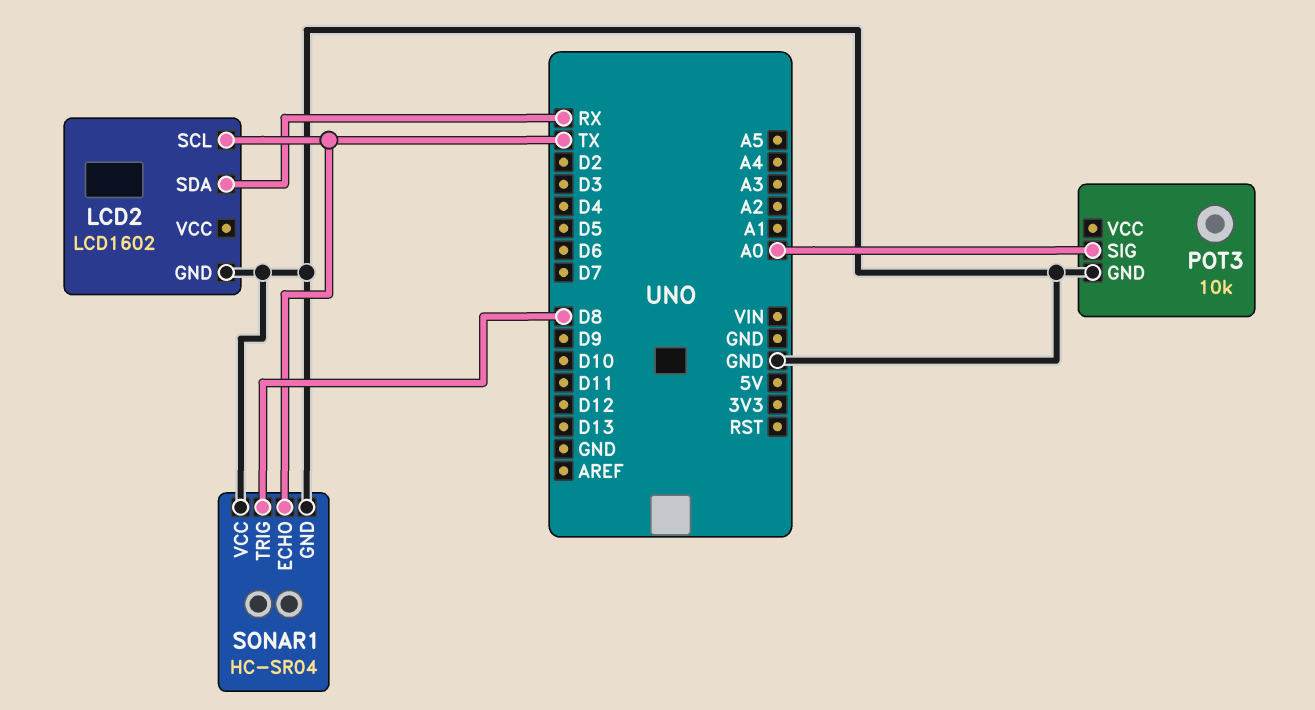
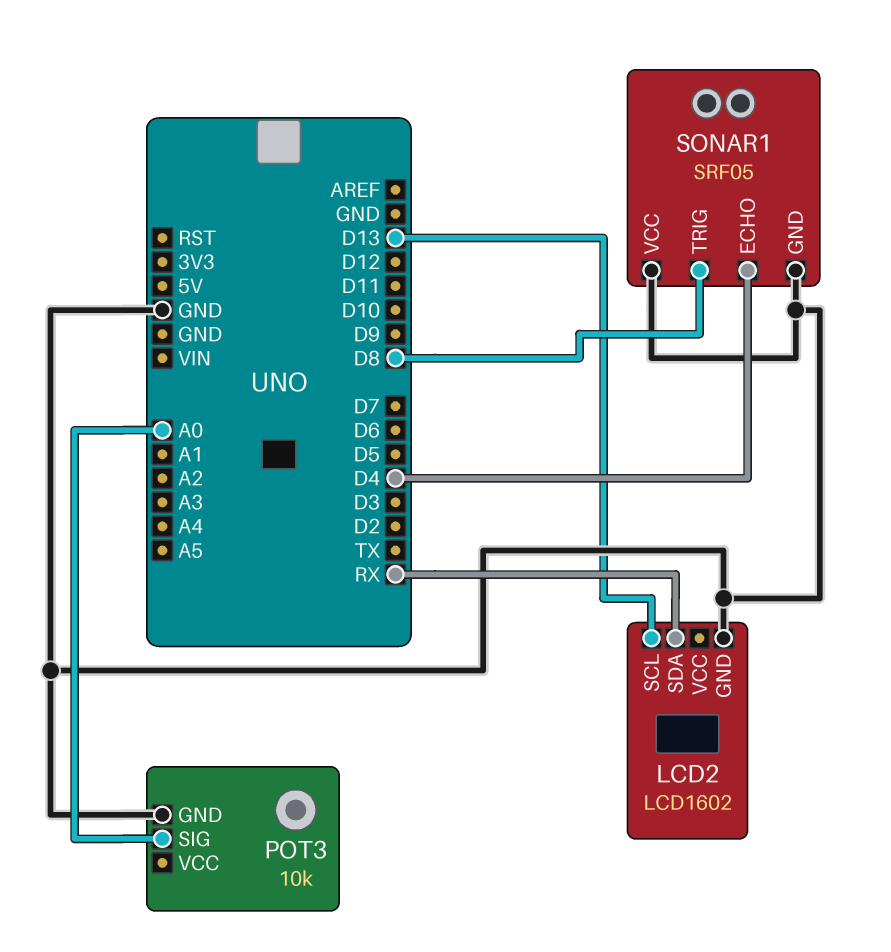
LCD2 pin SCL: TX -> D13
SONAR1: HC-SR04 -> SRF05
SONAR1 pin ECHO: TX -> D4

